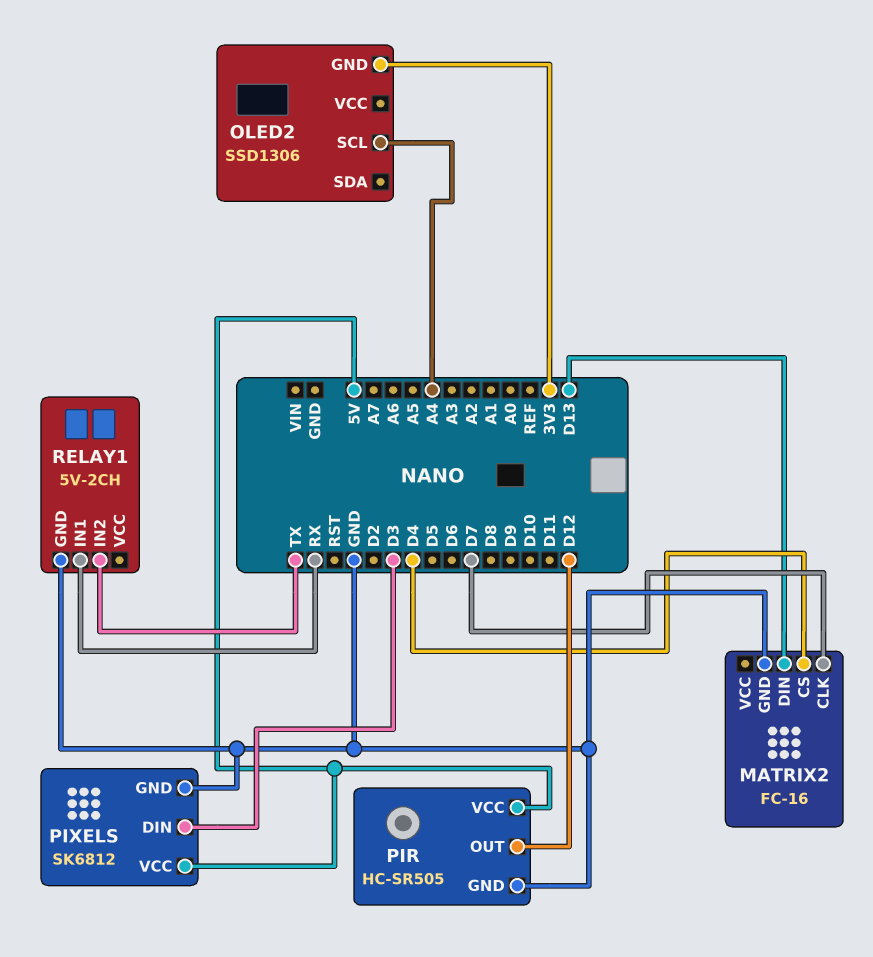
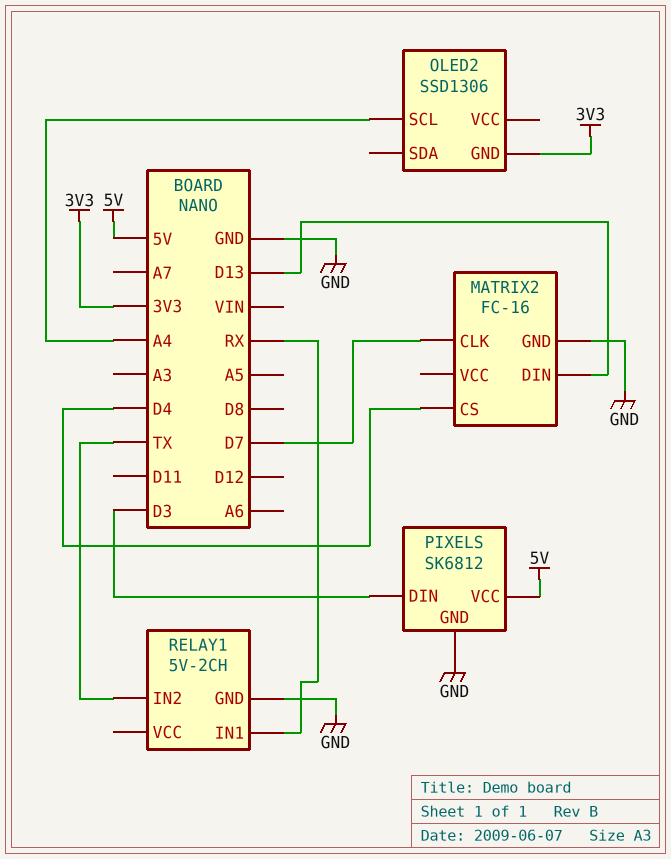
PIR: HC-SR505 -> none
PIR pin GND: GND -> none
PIR pin OUT: D12 -> none
PIR pin VCC: 5V -> none

